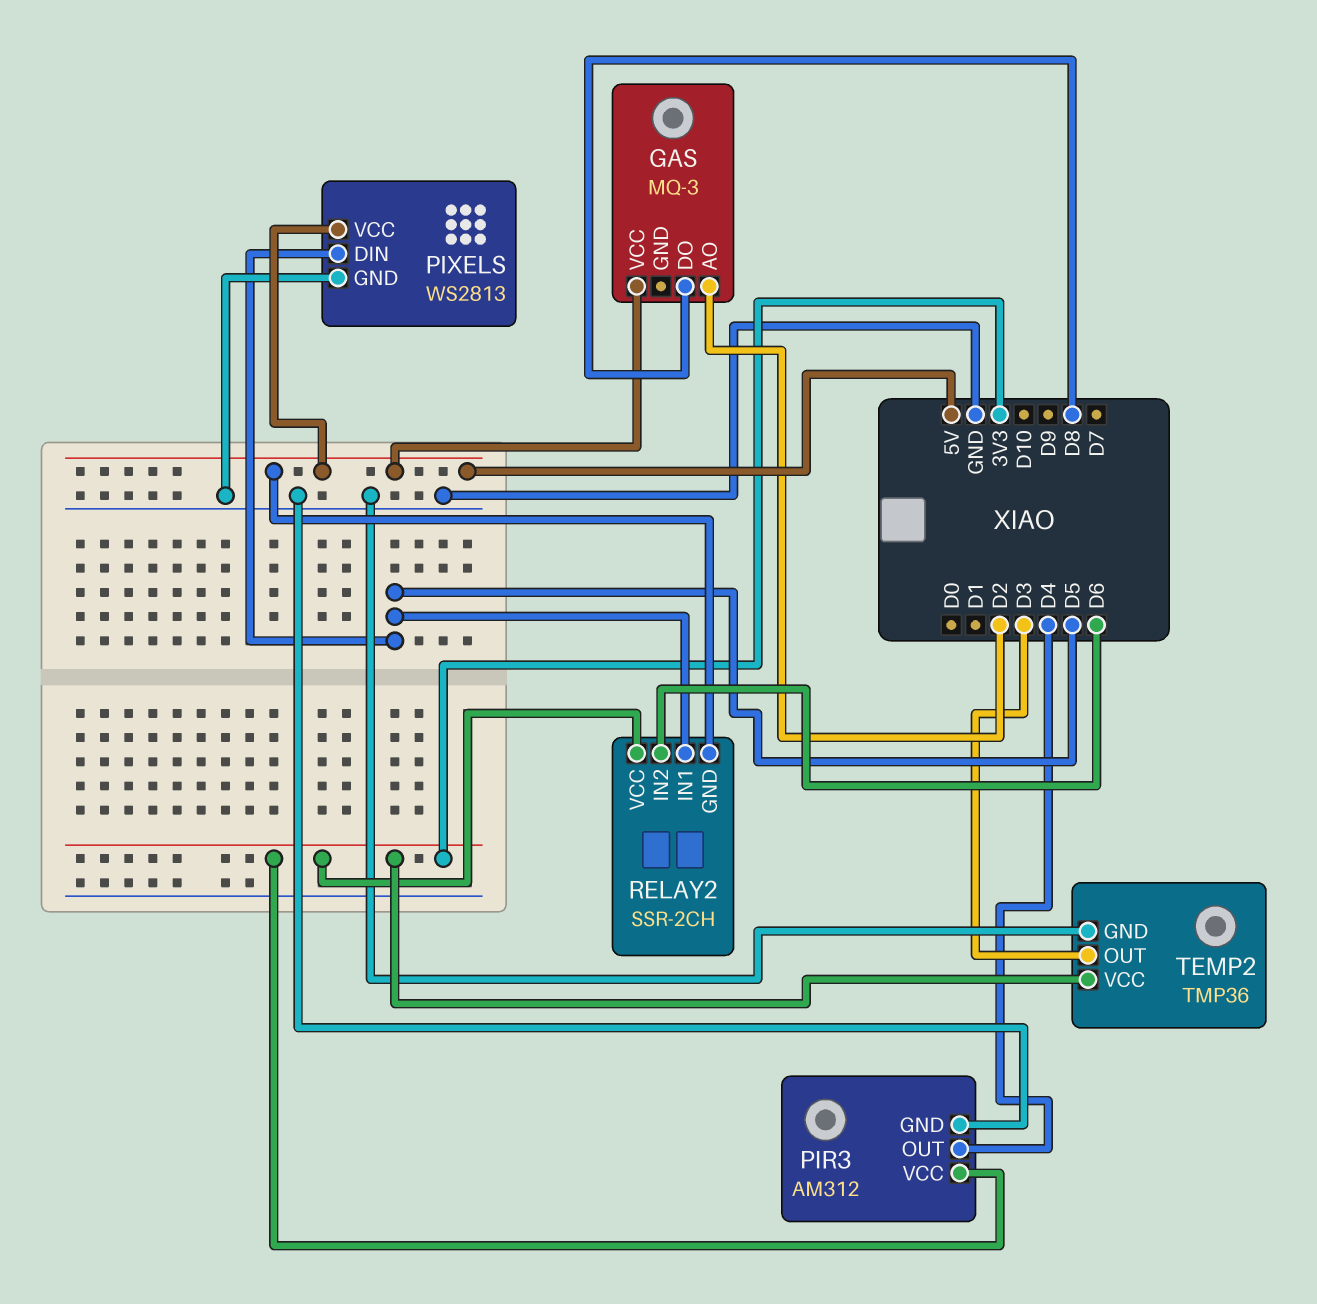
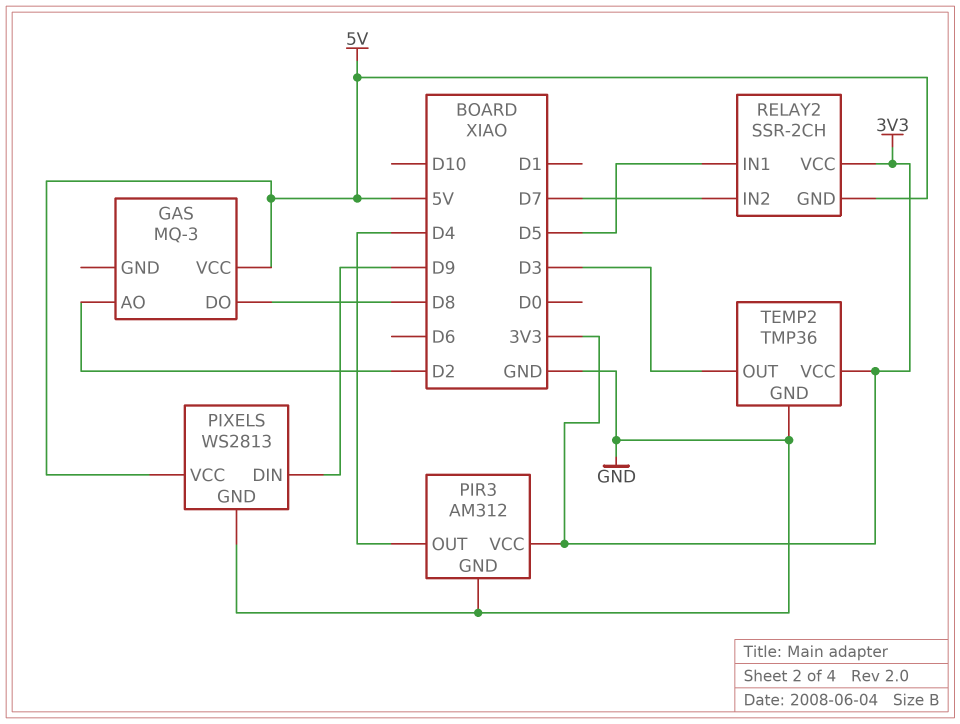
PIXELS pin DIN: D5 -> D9
RELAY2 pin IN2: D6 -> D7

